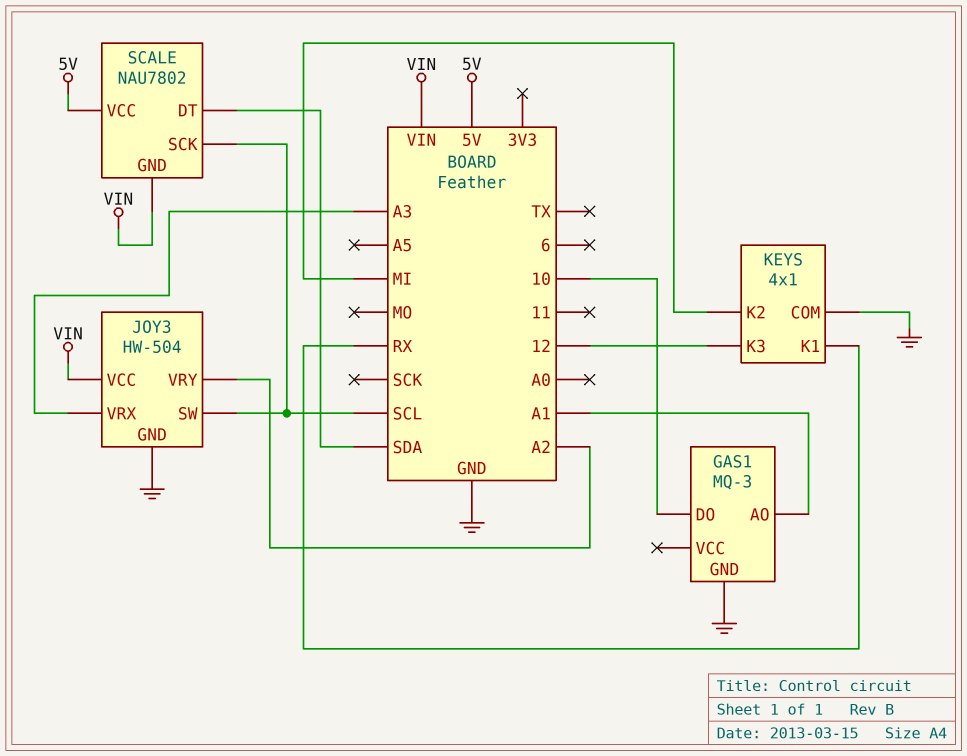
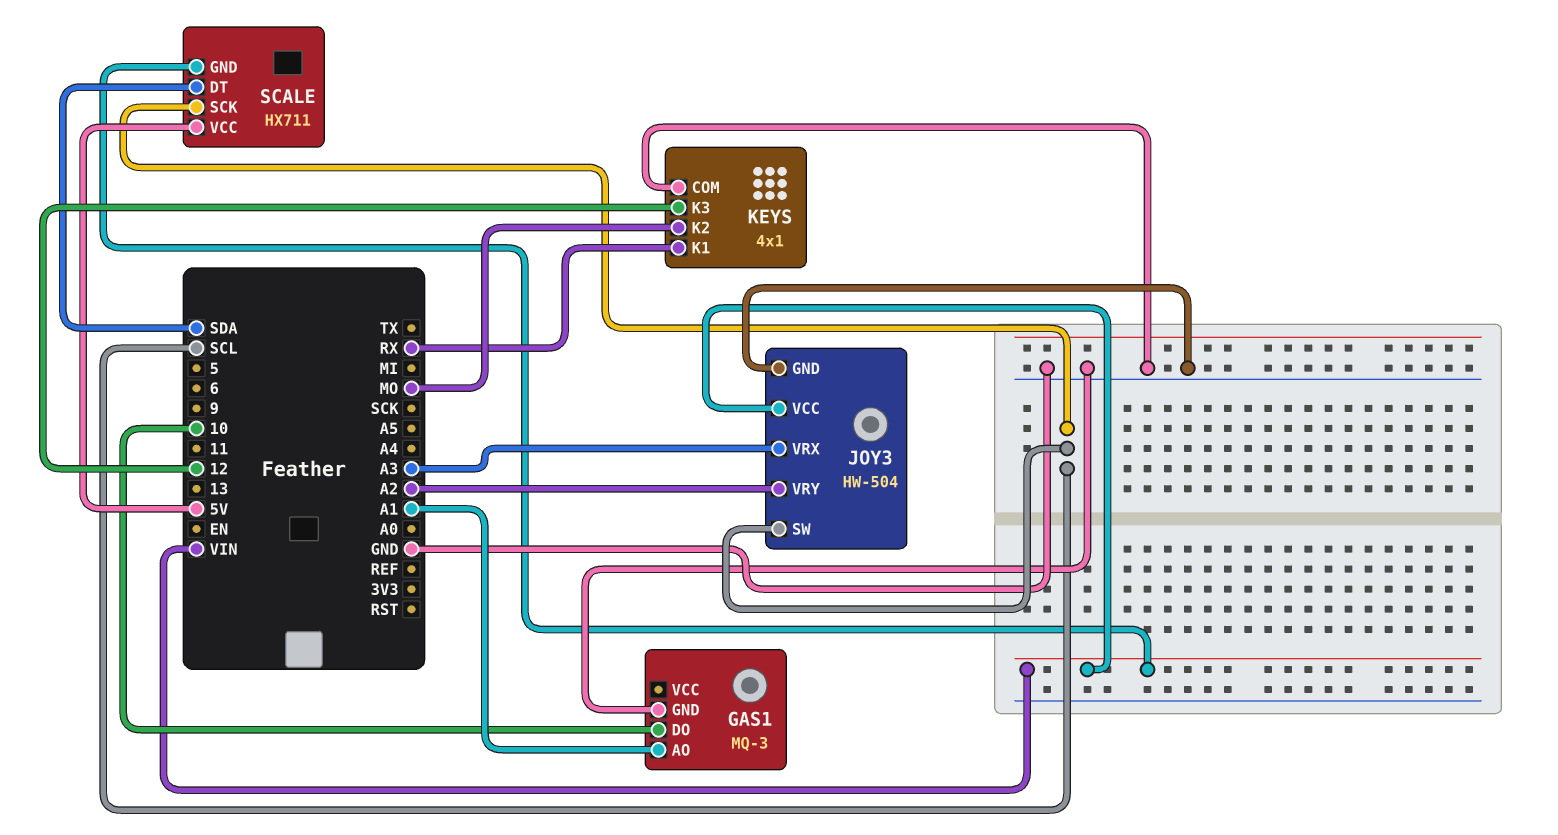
KEYS pin K2: MI -> MO
SCALE: NAU7802 -> HX711

